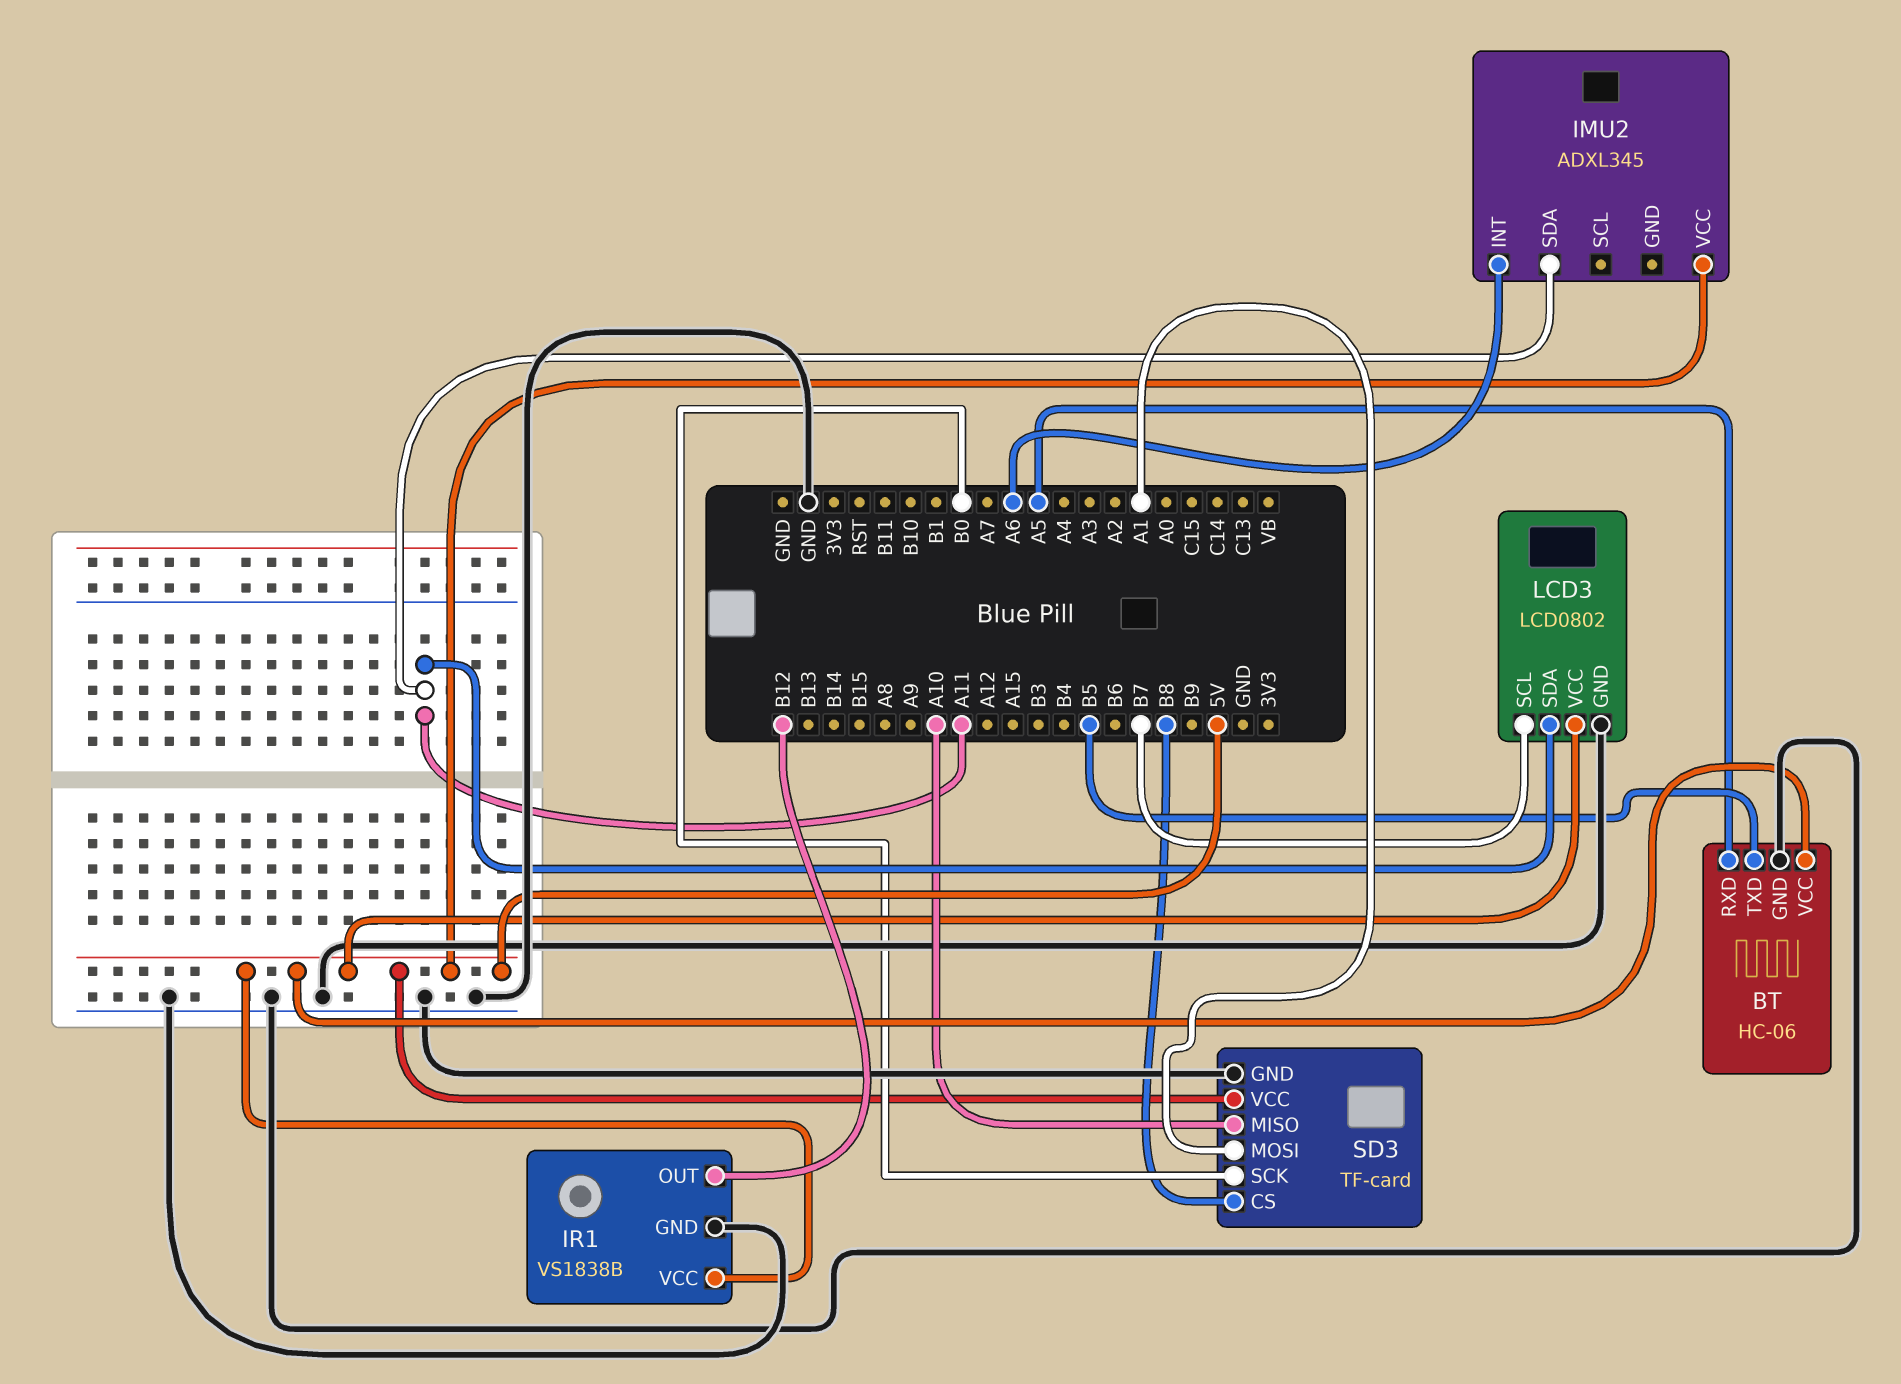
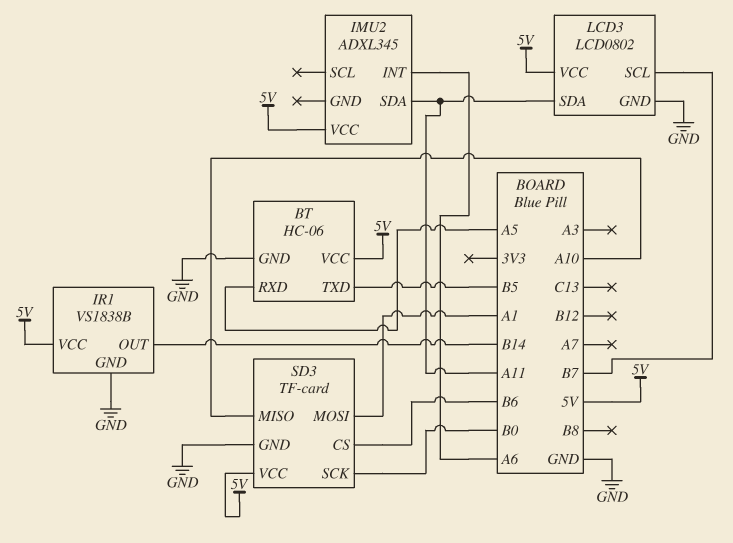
IR1 pin OUT: B12 -> B14
SD3 pin CS: B8 -> B6

